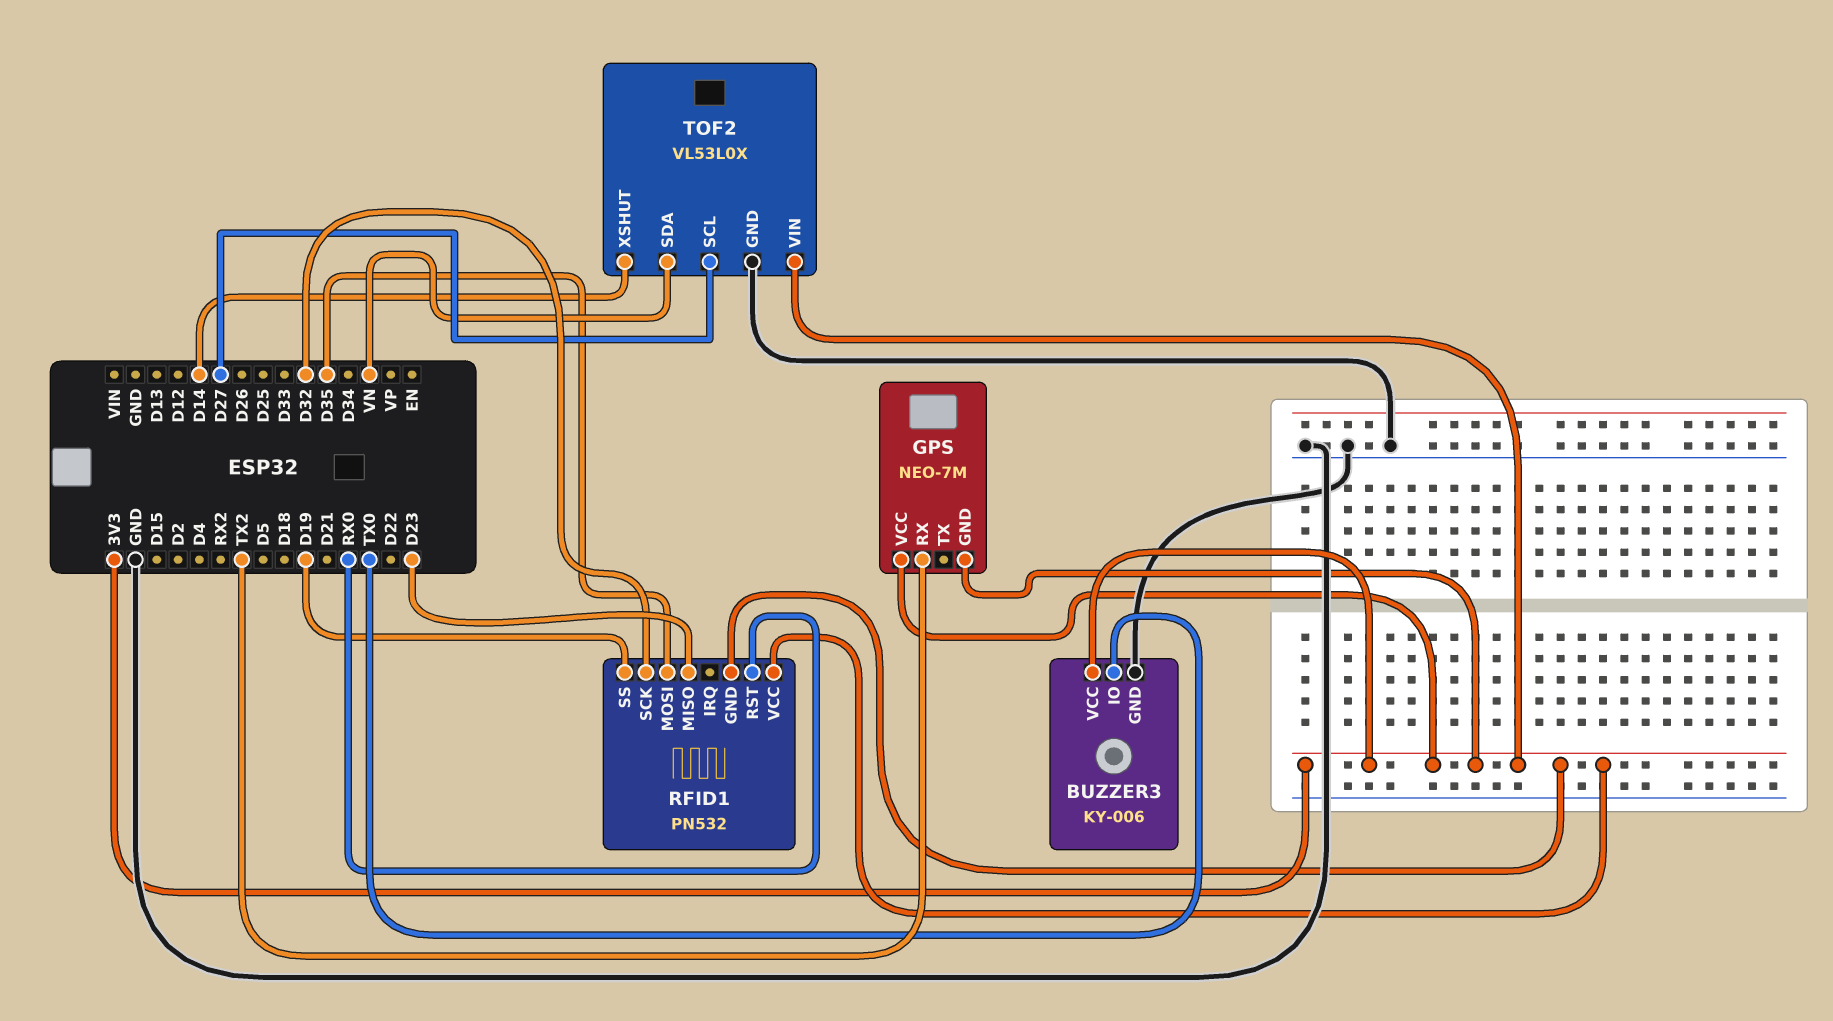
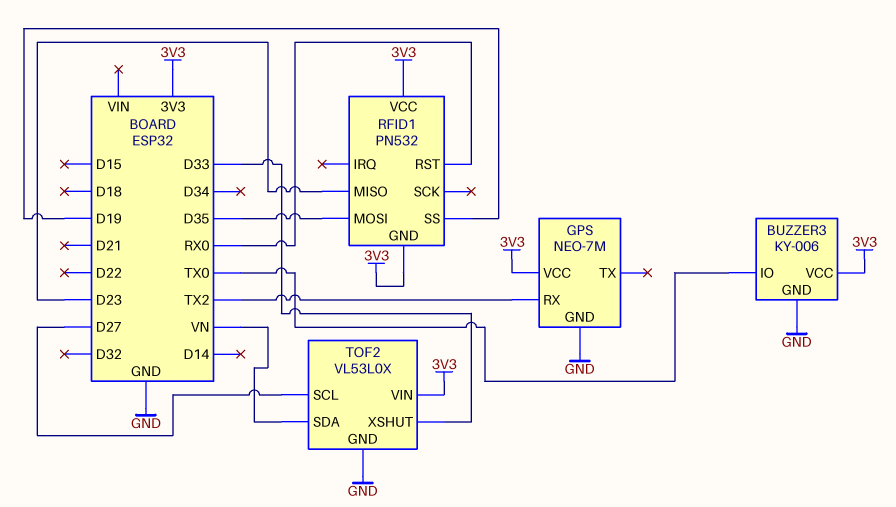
GPS pin GND: 3V3 -> GND
RFID1 pin SCK: D32 -> none
TOF2 pin XSHUT: D14 -> D33

